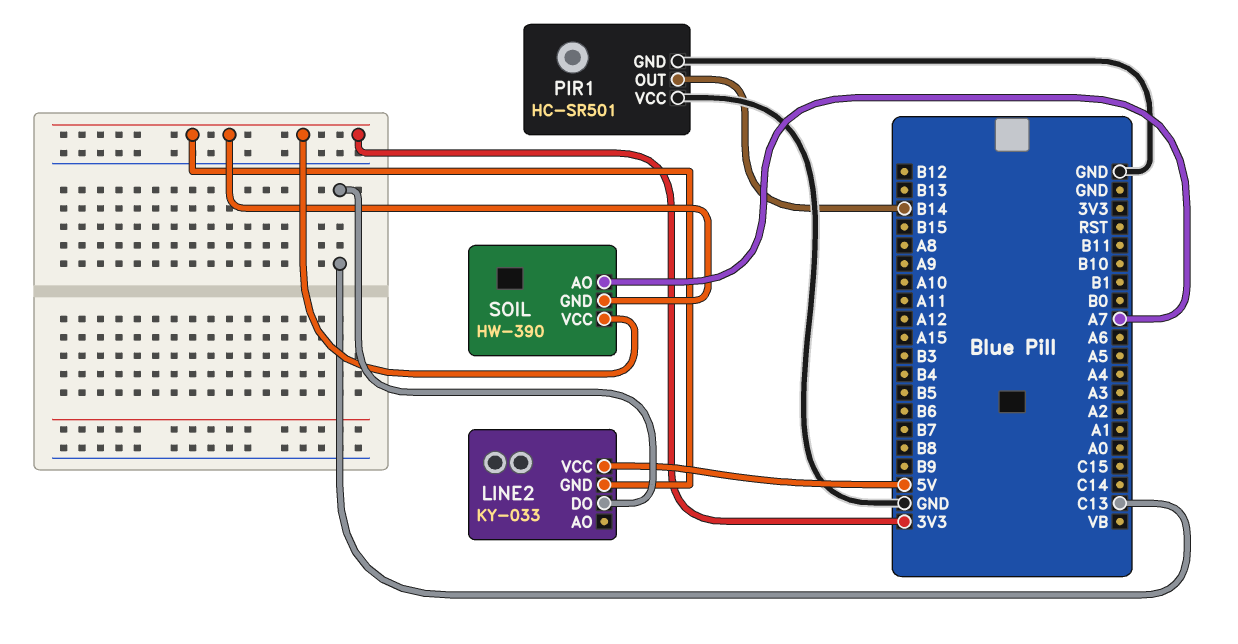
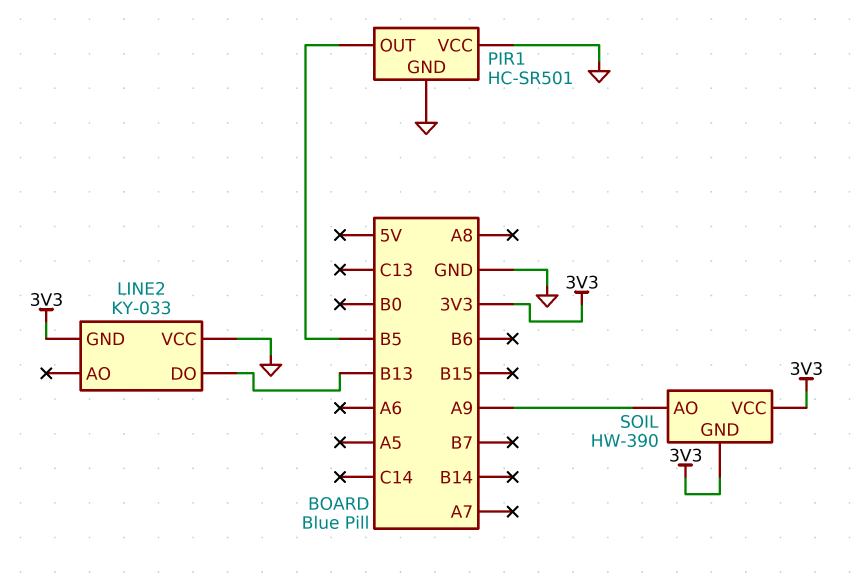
LINE2 pin DO: C13 -> B13
LINE2 pin VCC: 5V -> GND
PIR1 pin OUT: B14 -> B5
SOIL pin AO: A7 -> A9

